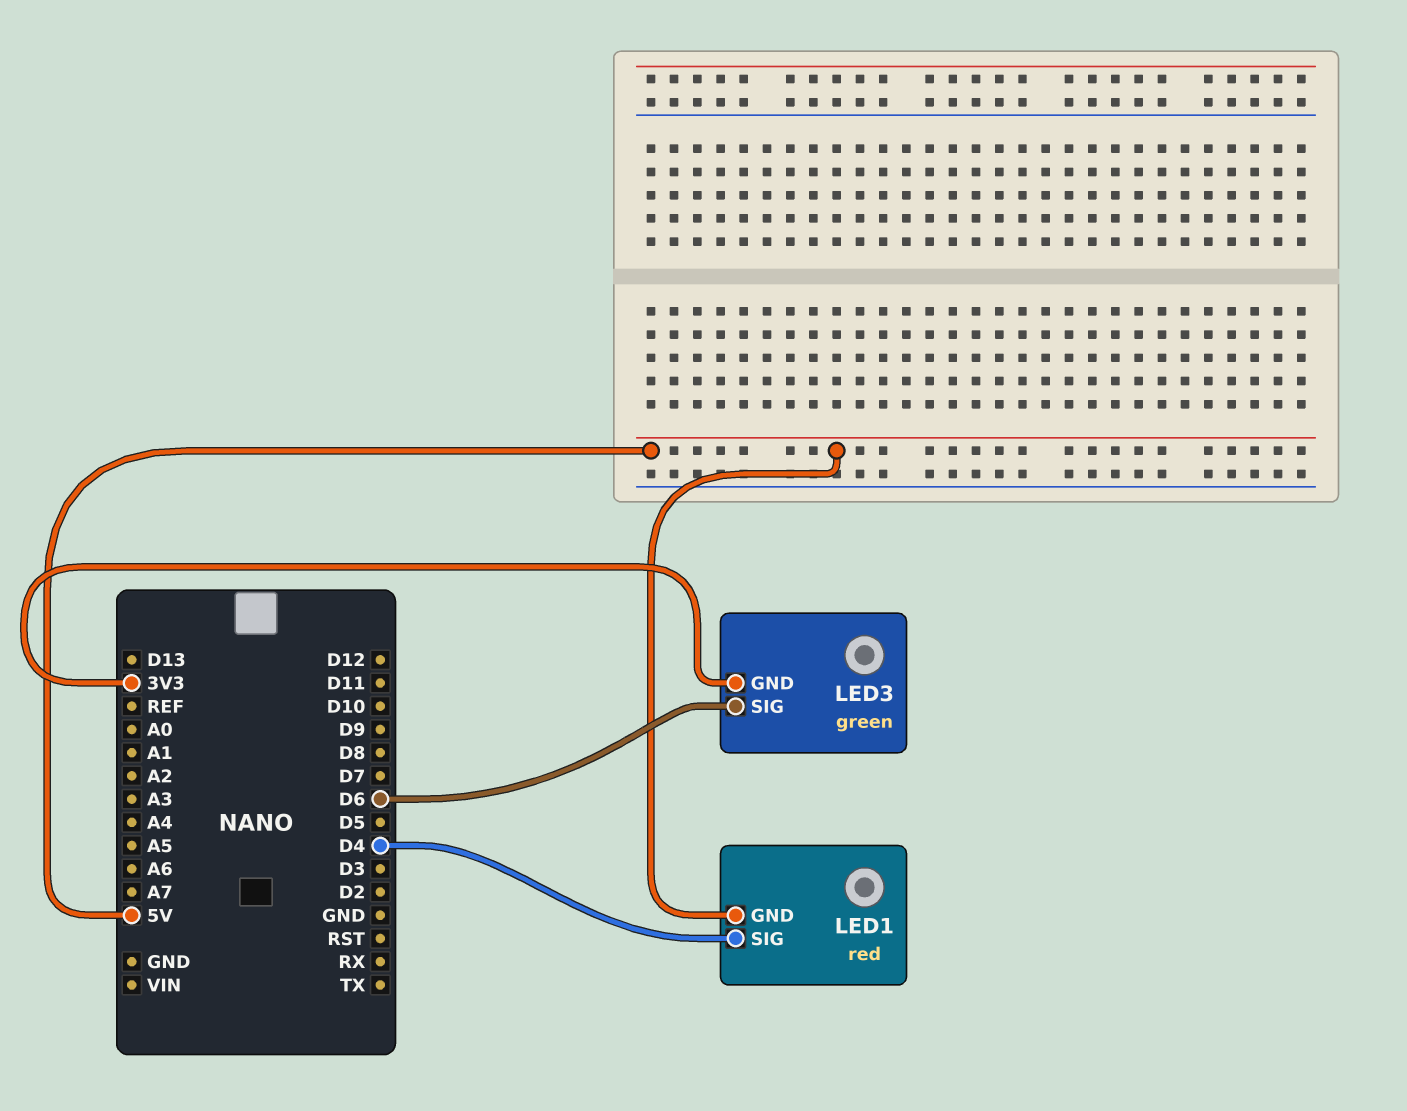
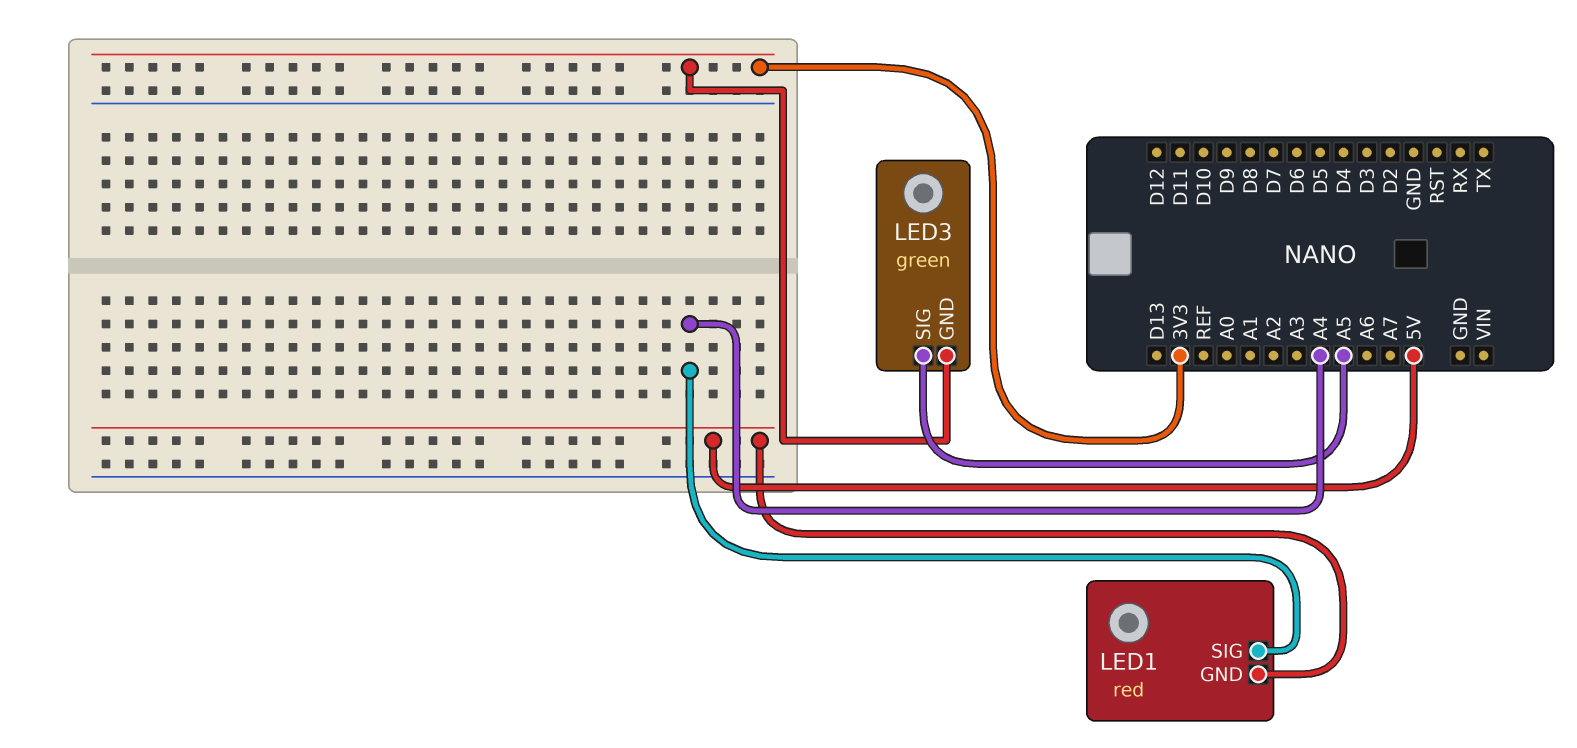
LED1 pin SIG: D4 -> A4
LED3 pin SIG: D6 -> A5

